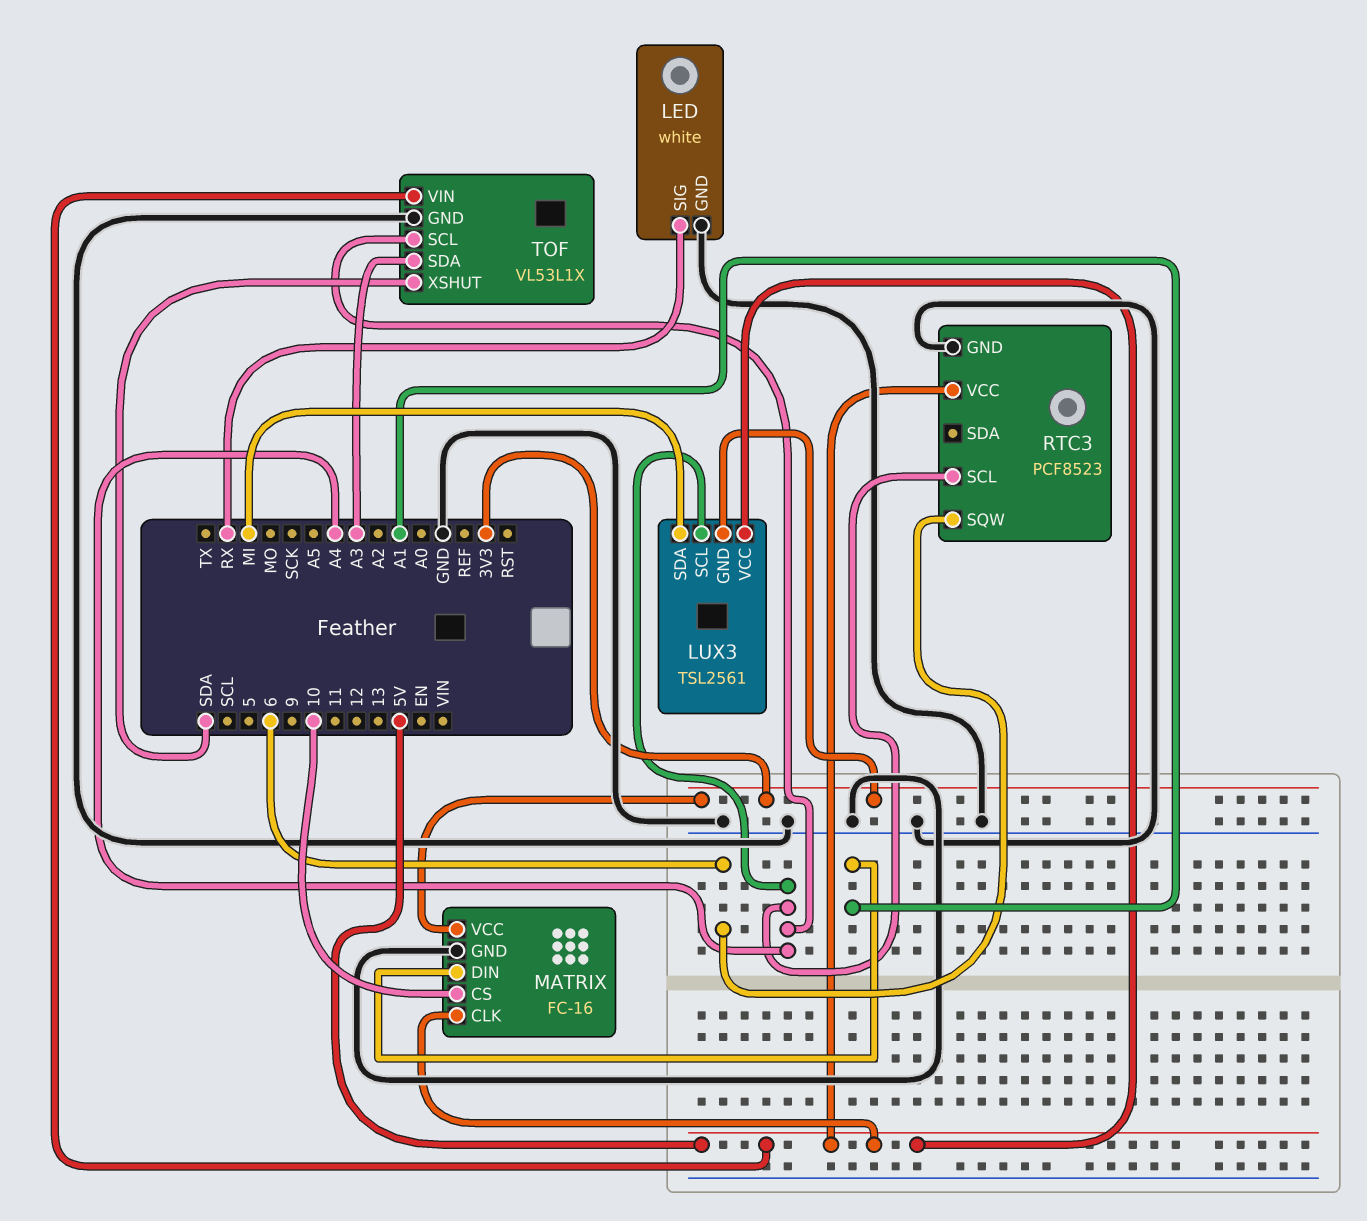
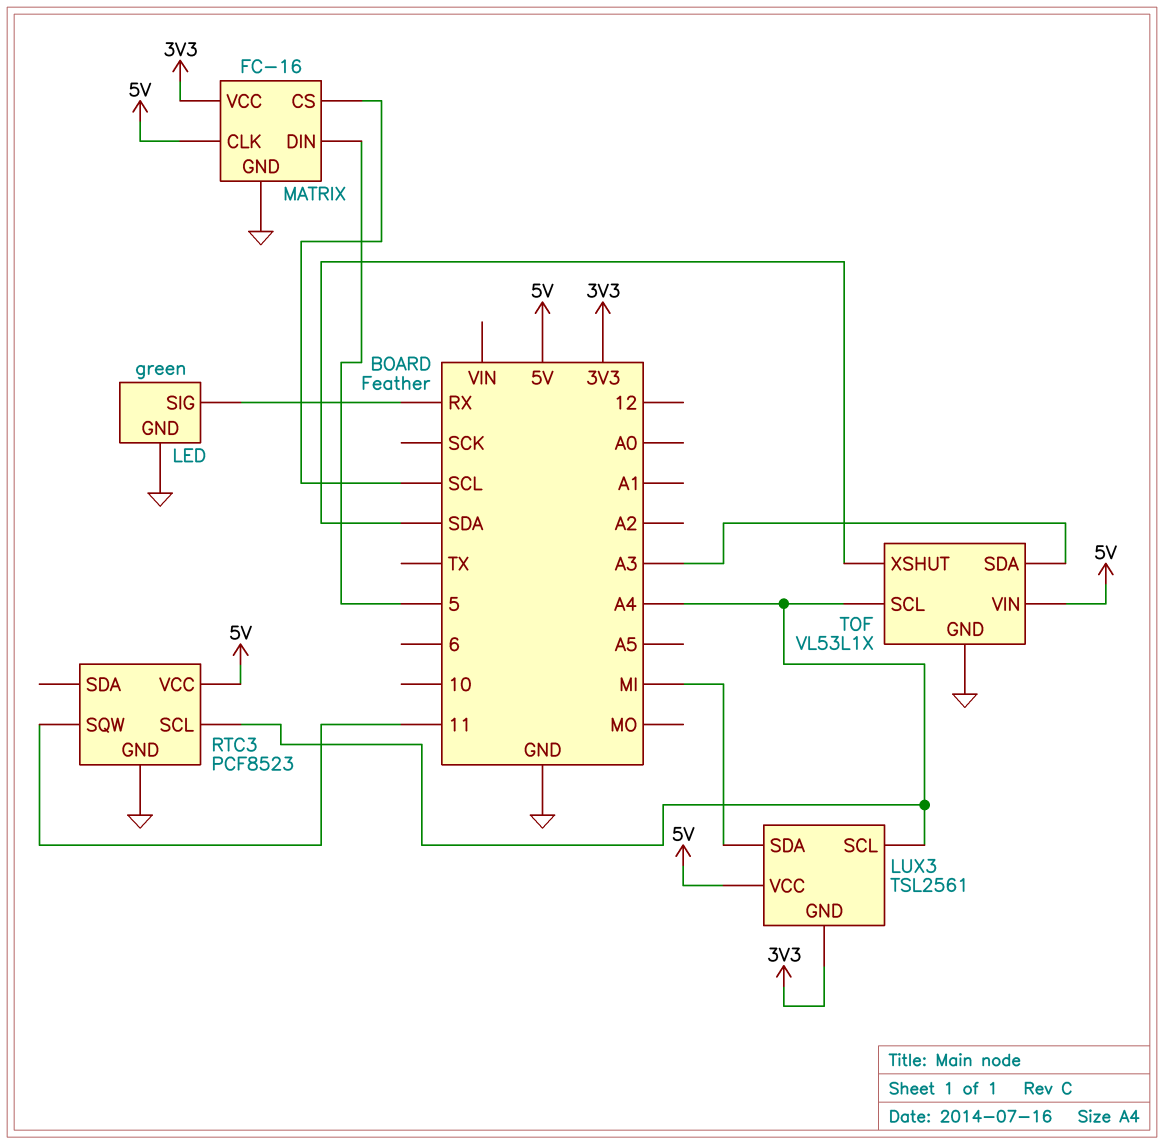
LED: white -> green
MATRIX pin CS: 10 -> SCL
MATRIX pin DIN: A1 -> 5
RTC3 pin SQW: 6 -> 11

